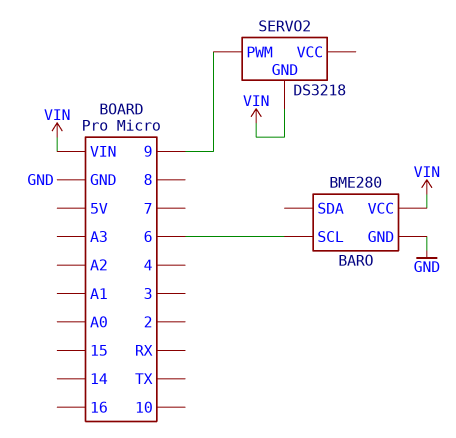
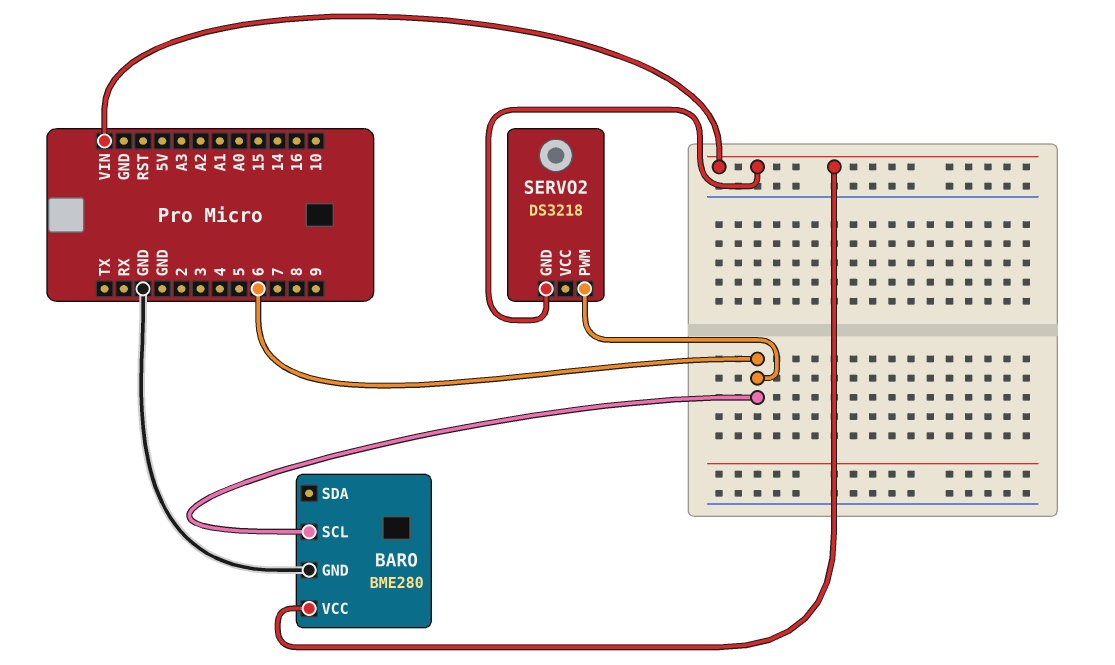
SERVO2 pin PWM: 9 -> 6

